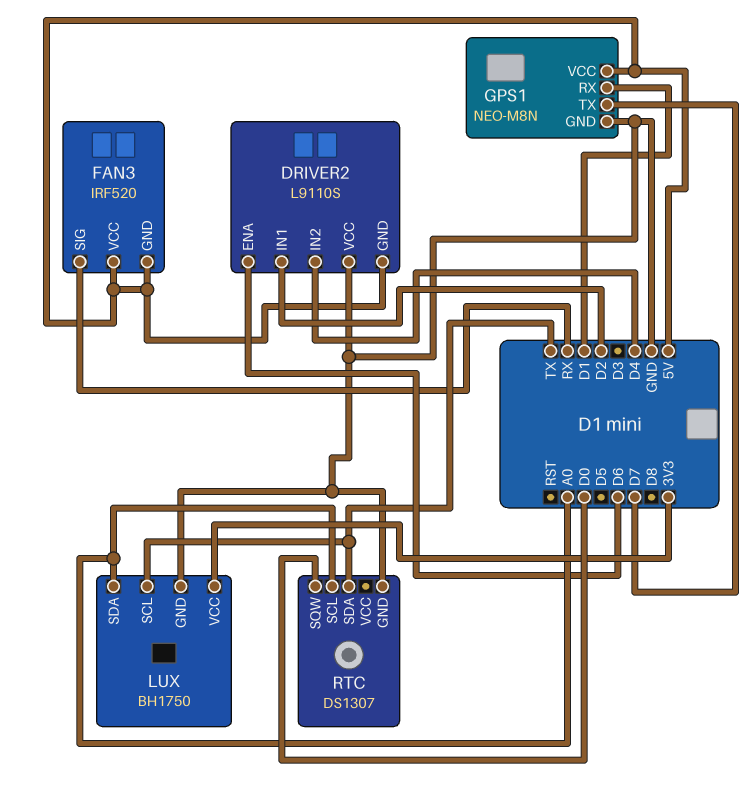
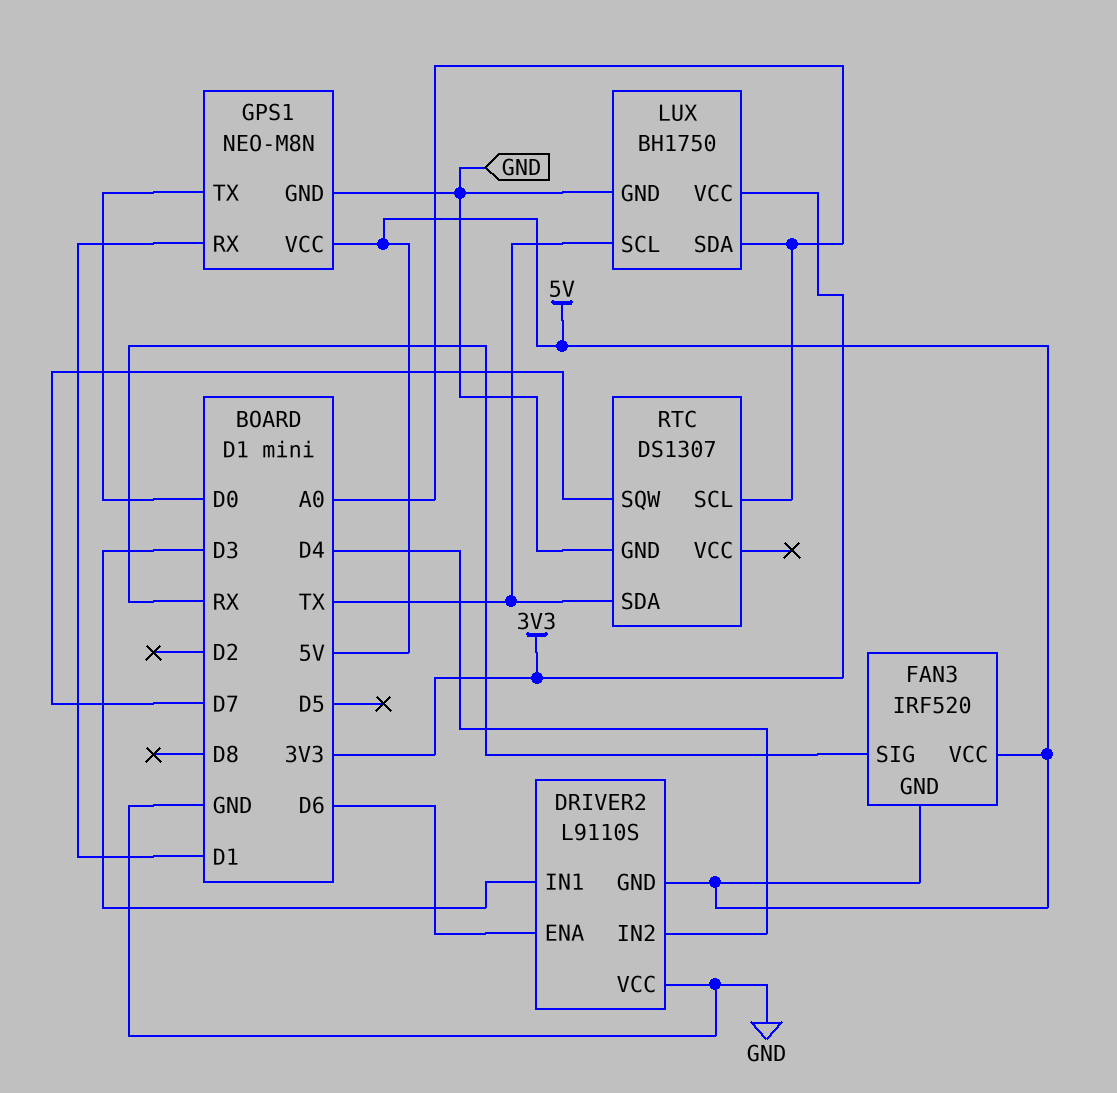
DRIVER2 pin IN1: D2 -> D3
GPS1 pin TX: D7 -> D0
RTC pin SQW: D0 -> D7

